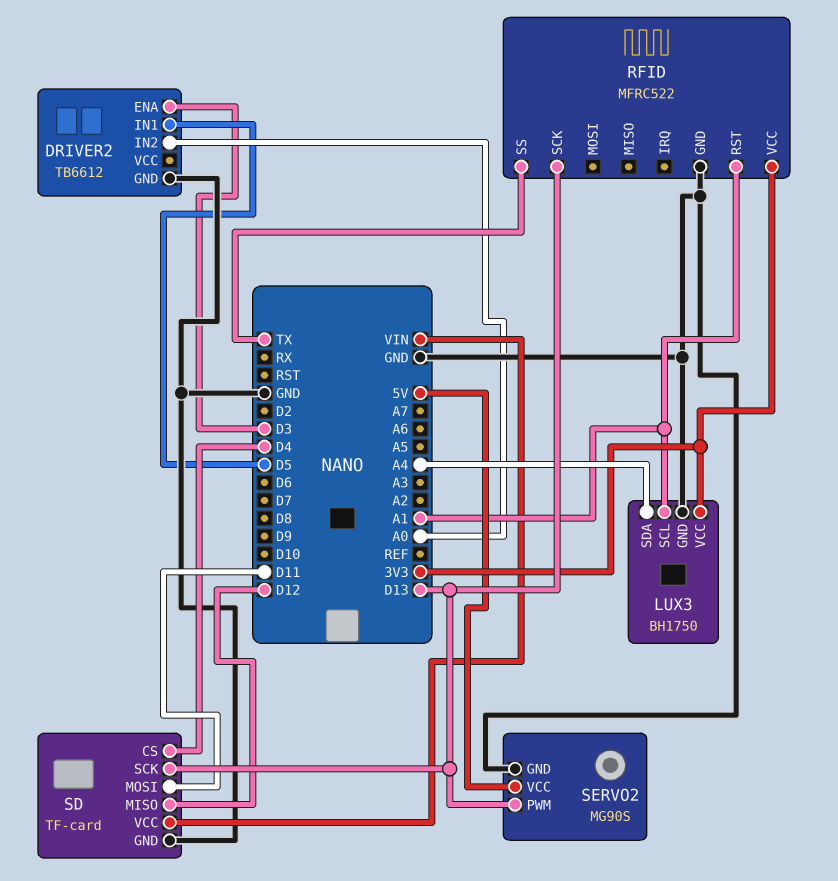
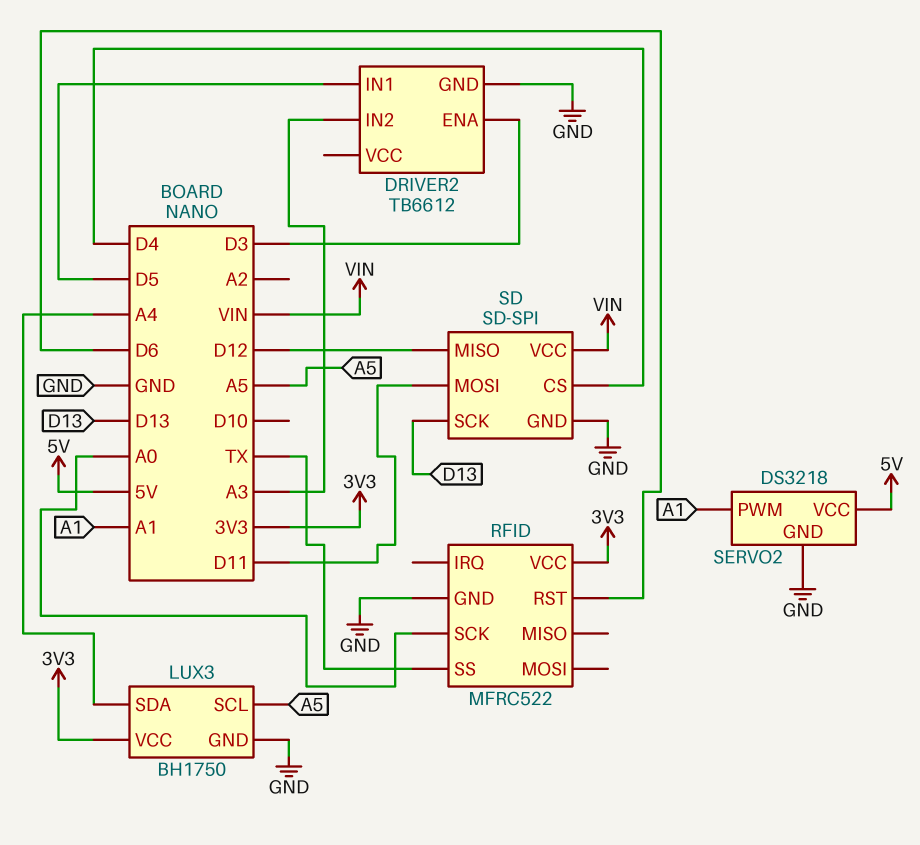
DRIVER2 pin IN2: A0 -> A3
LUX3 pin SCL: A1 -> A5
RFID pin RST: A1 -> D6
RFID pin SCK: D13 -> A0
SD: TF-card -> SD-SPI
SERVO2: MG90S -> DS3218
SERVO2 pin PWM: D13 -> A1

